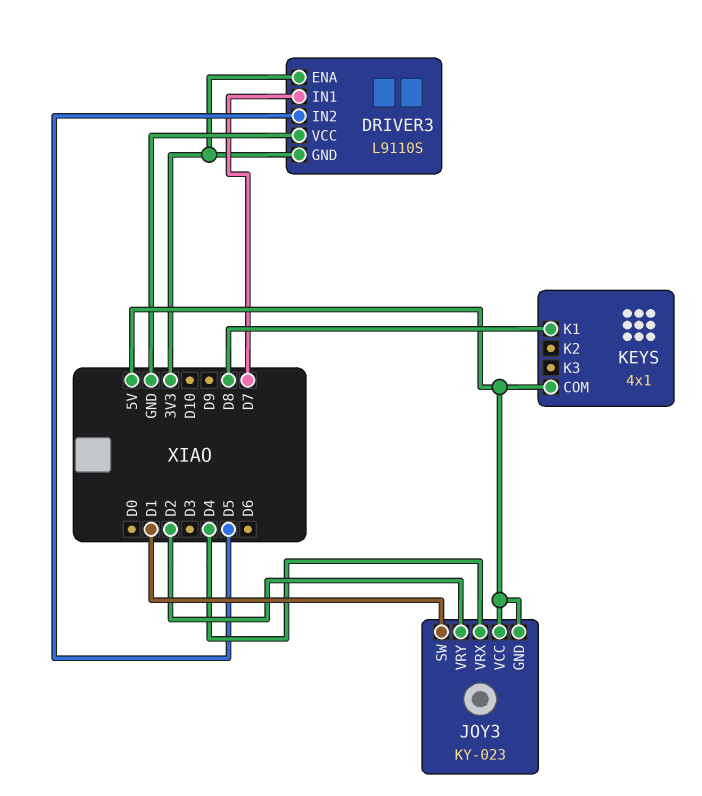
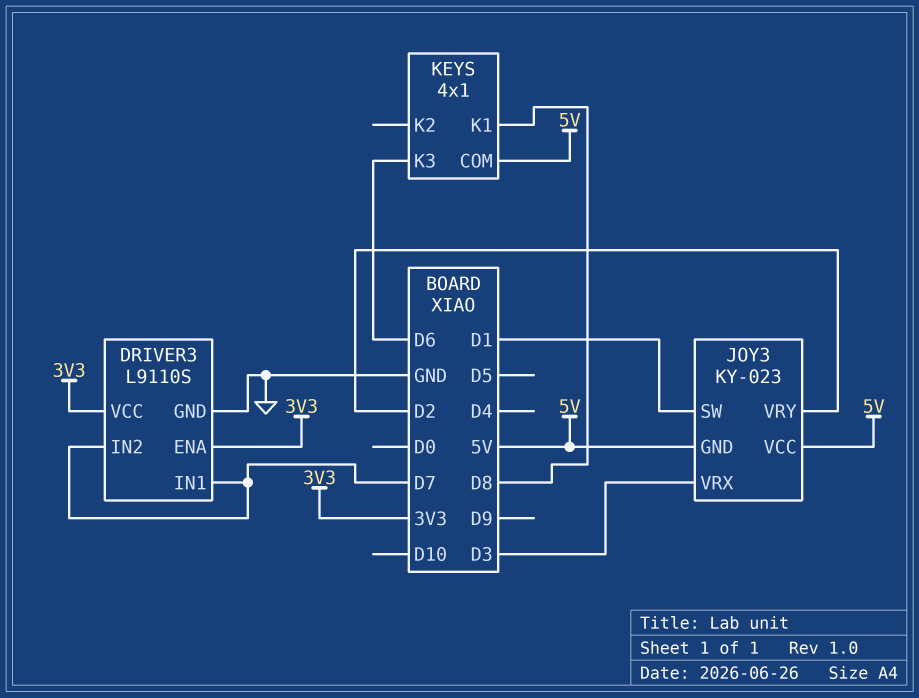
DRIVER3 pin GND: 3V3 -> GND
DRIVER3 pin IN2: D5 -> D7
DRIVER3 pin VCC: GND -> 3V3
JOY3 pin VRX: D4 -> D3
KEYS pin K3: none -> D6

